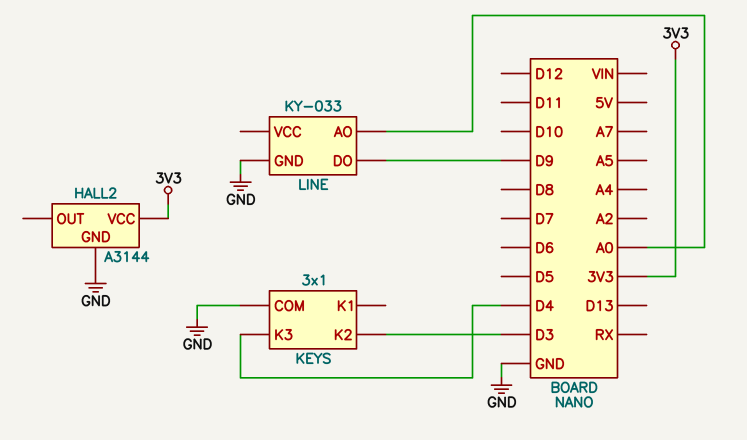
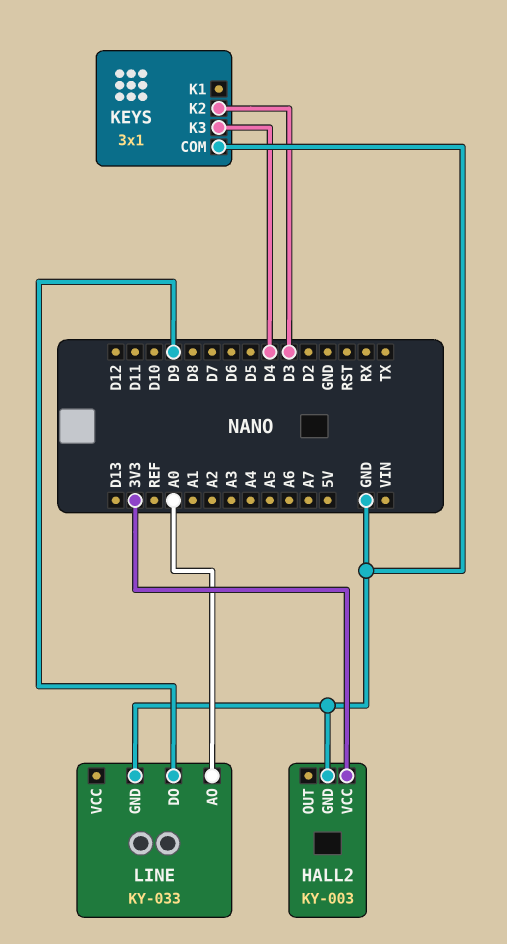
HALL2: A3144 -> KY-003

